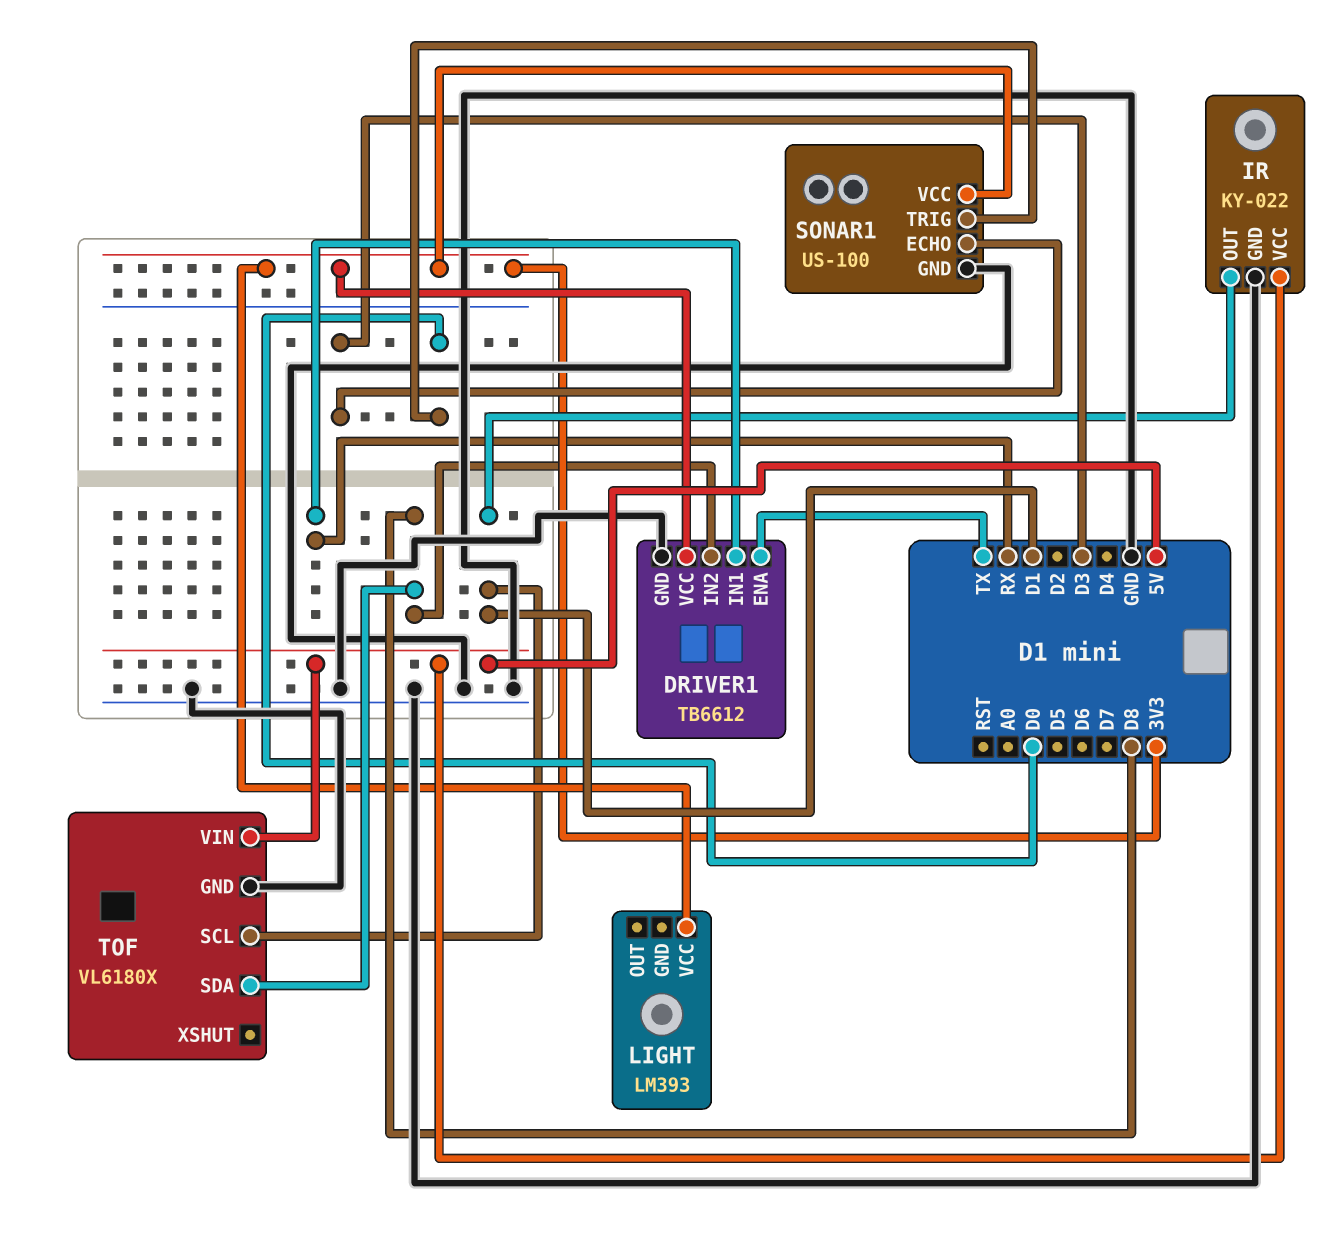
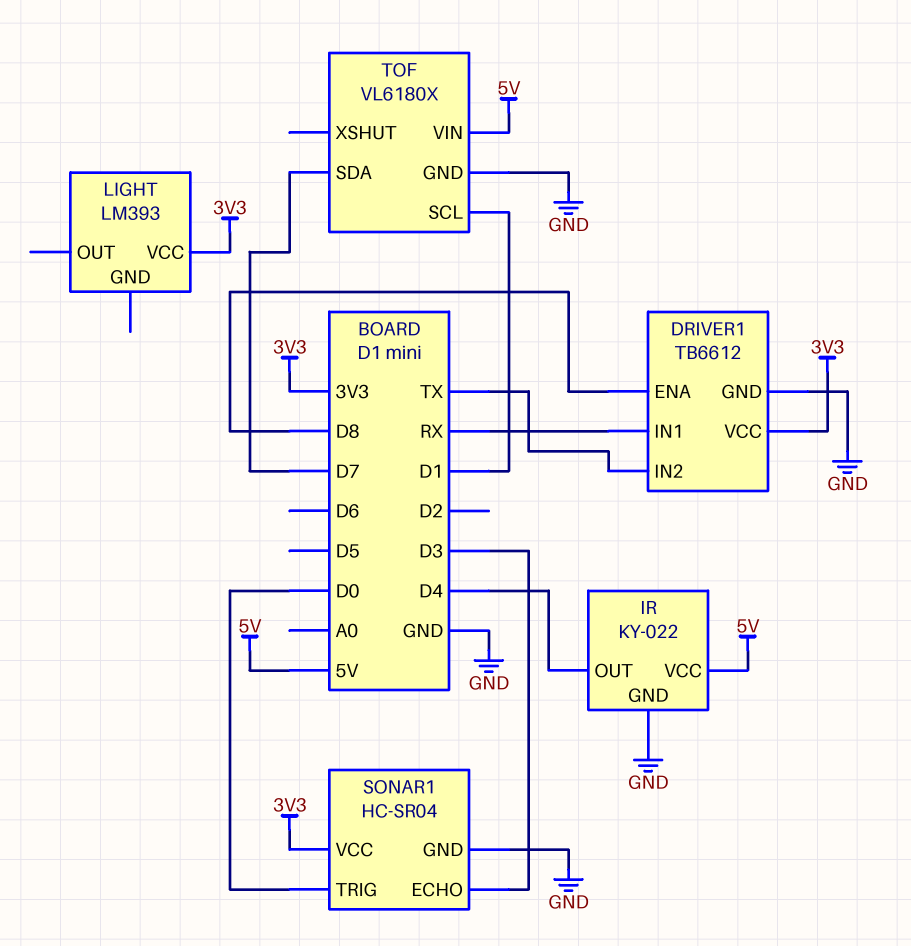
DRIVER1 pin ENA: TX -> D8
DRIVER1 pin IN2: D8 -> TX
IR pin OUT: D1 -> D4
SONAR1: US-100 -> HC-SR04
TOF pin SDA: D8 -> D7

